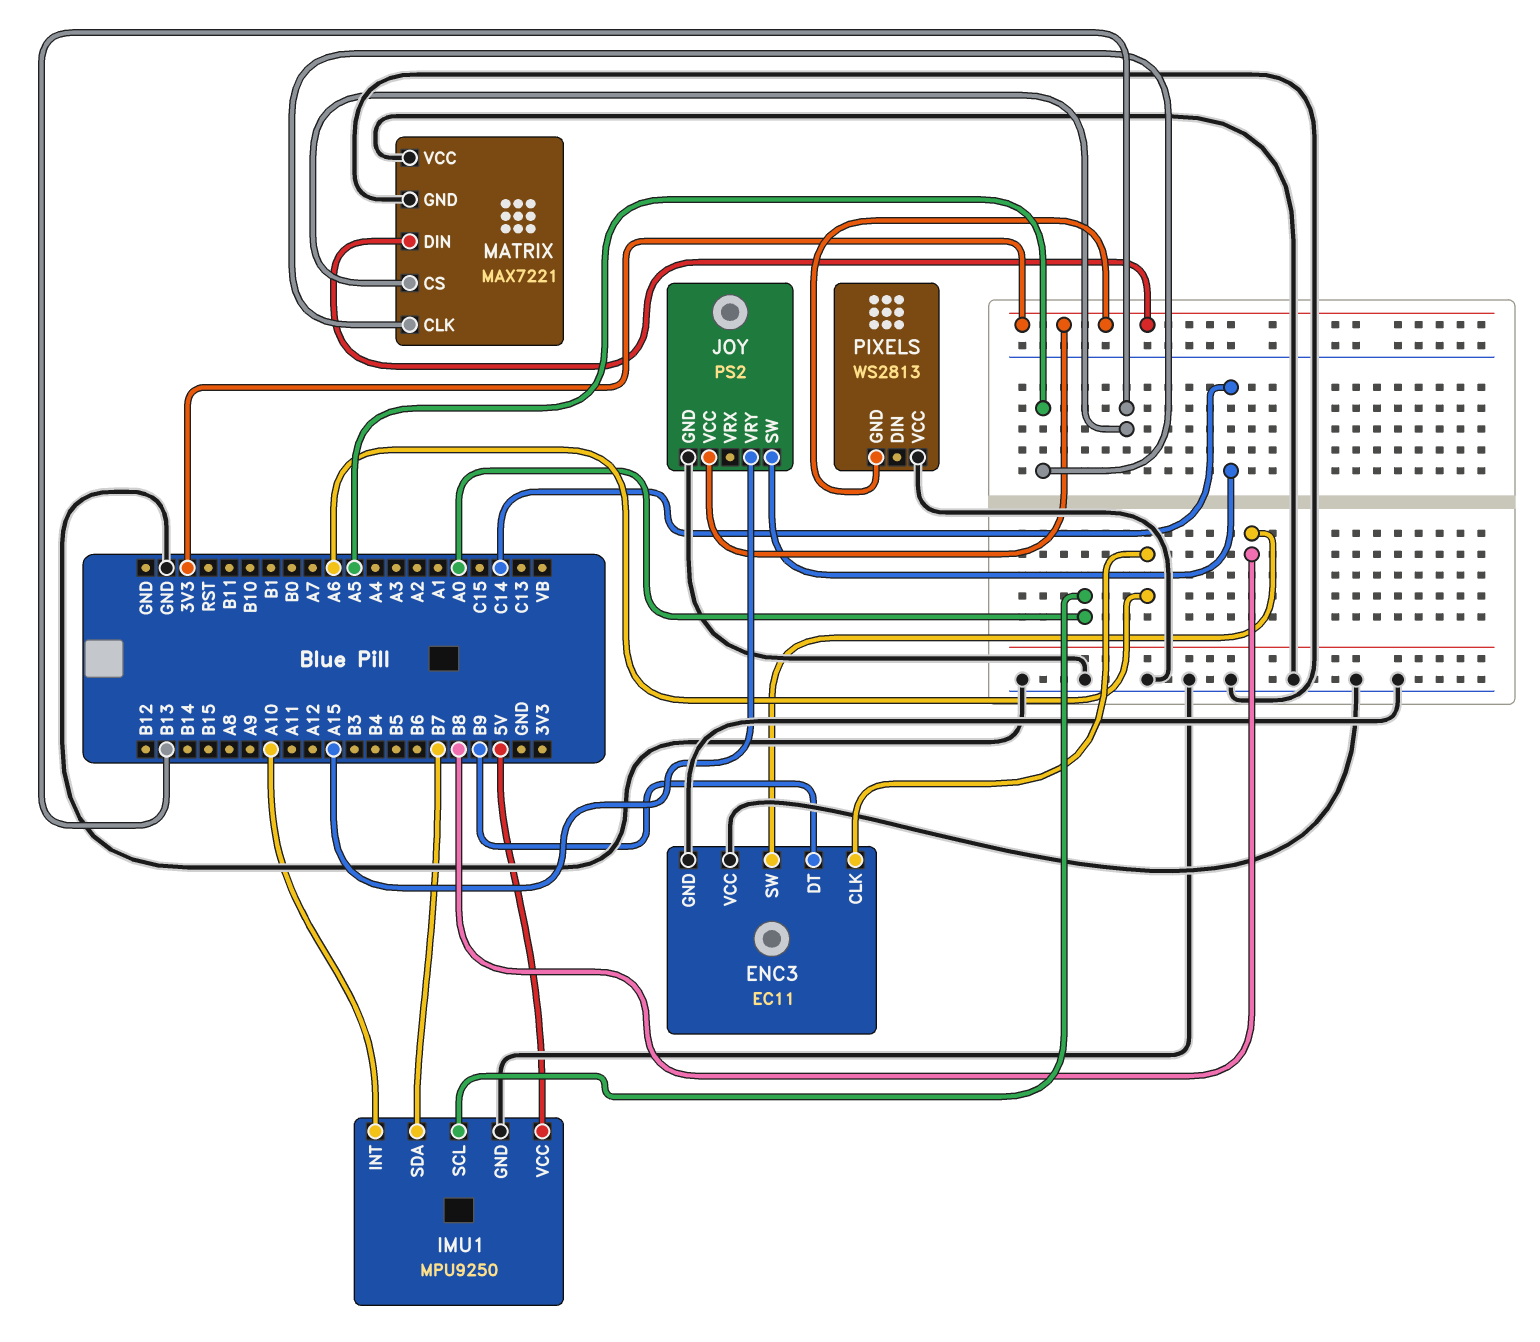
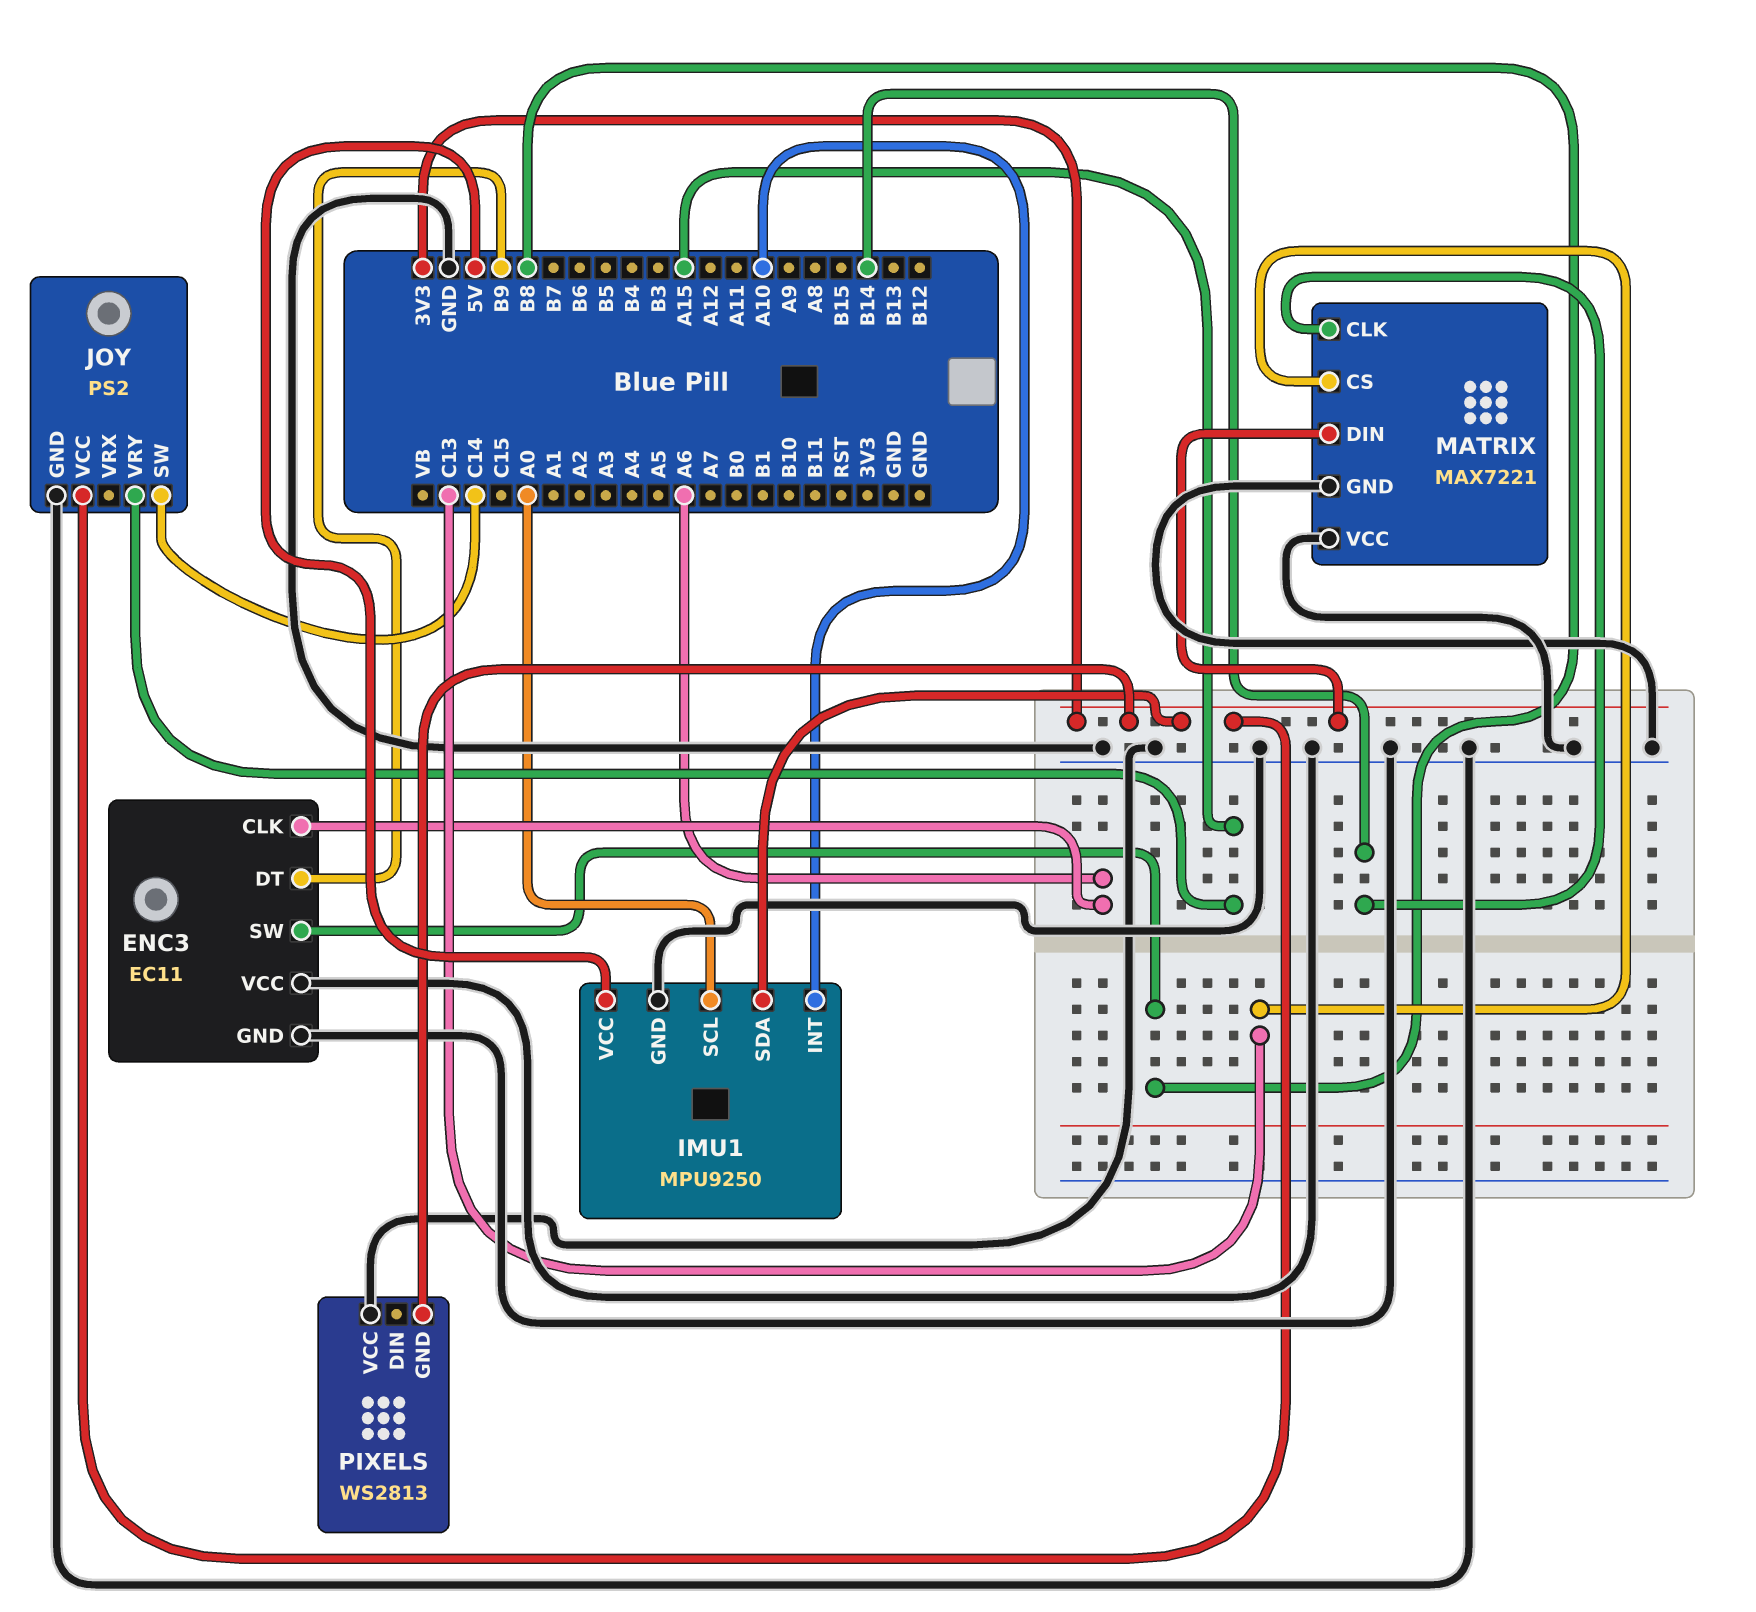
IMU1 pin SDA: B7 -> 3V3
MATRIX pin CLK: A5 -> B14
MATRIX pin CS: B13 -> C13

